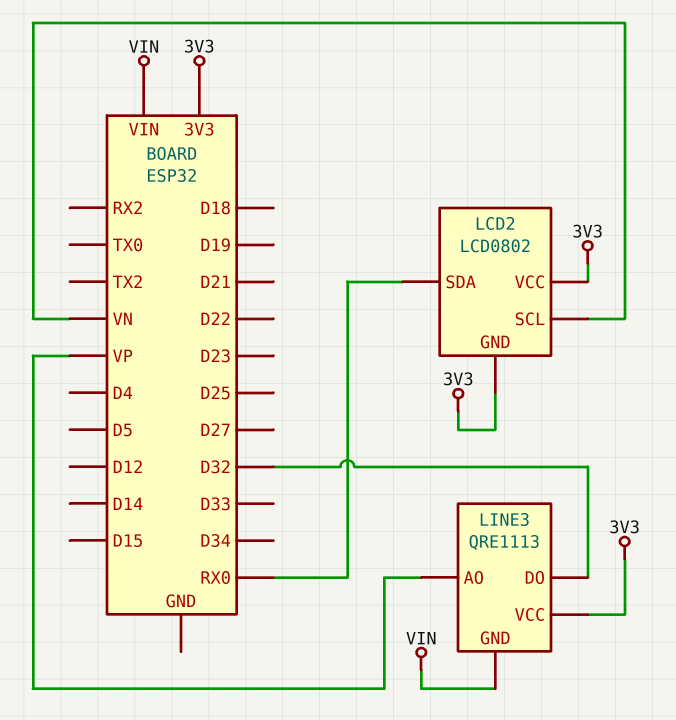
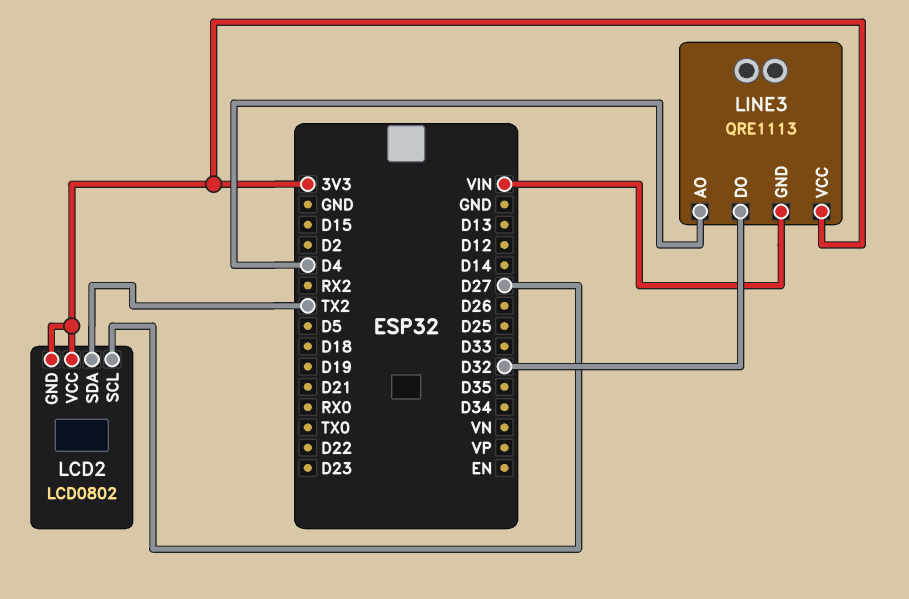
LCD2 pin SCL: VN -> D27
LCD2 pin SDA: RX0 -> TX2
LINE3 pin AO: VP -> D4

